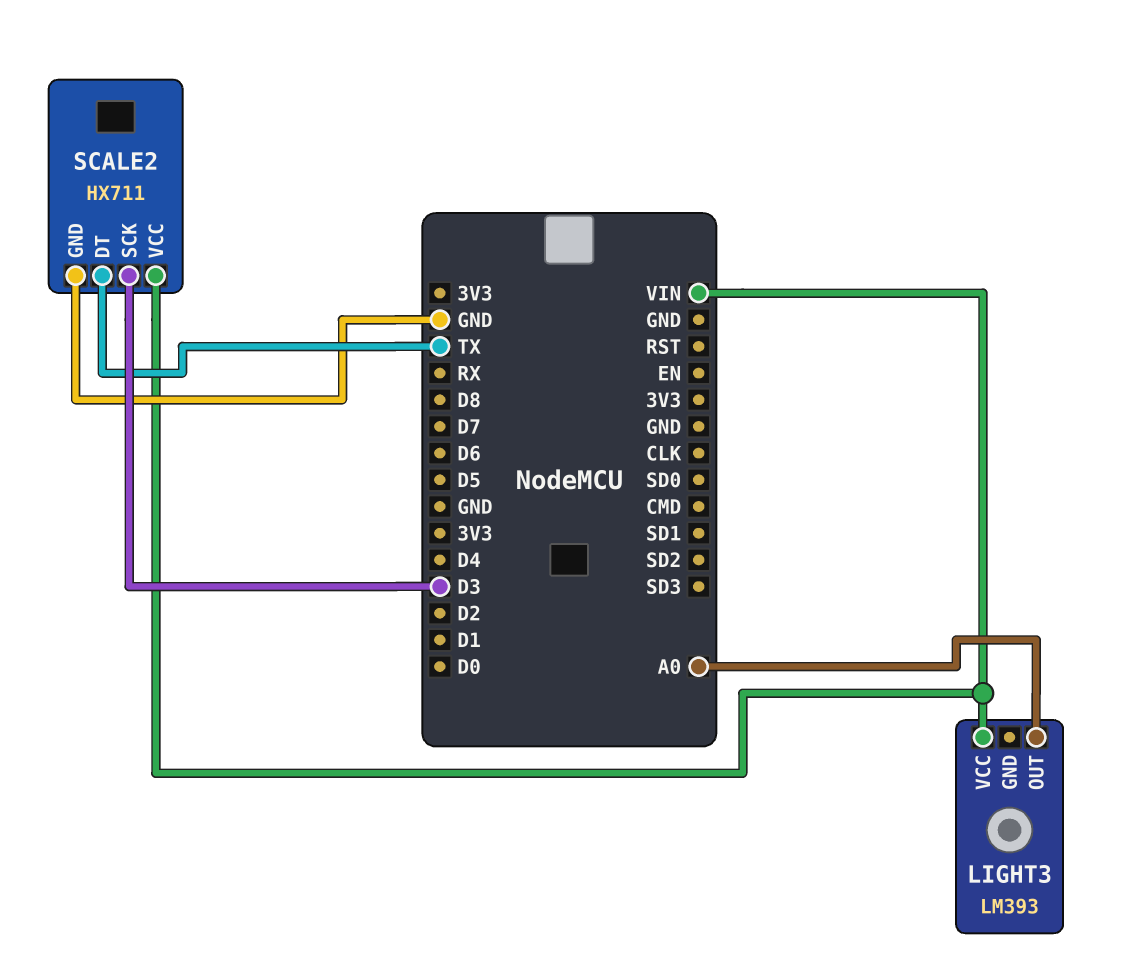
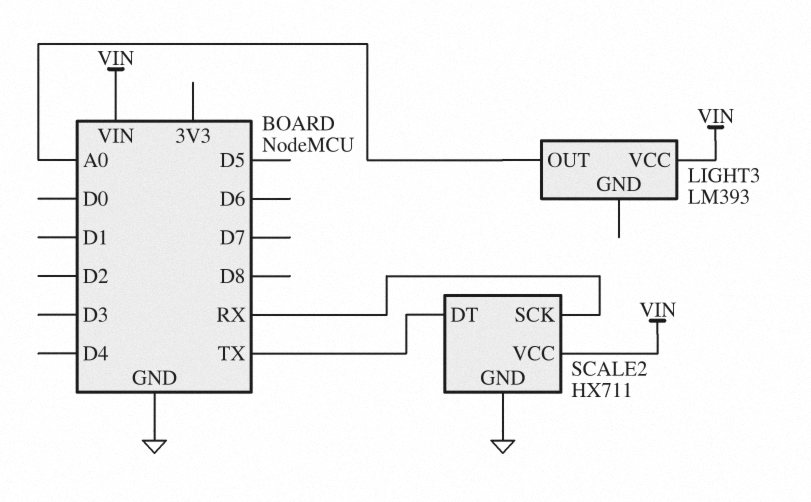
SCALE2 pin SCK: D3 -> RX

